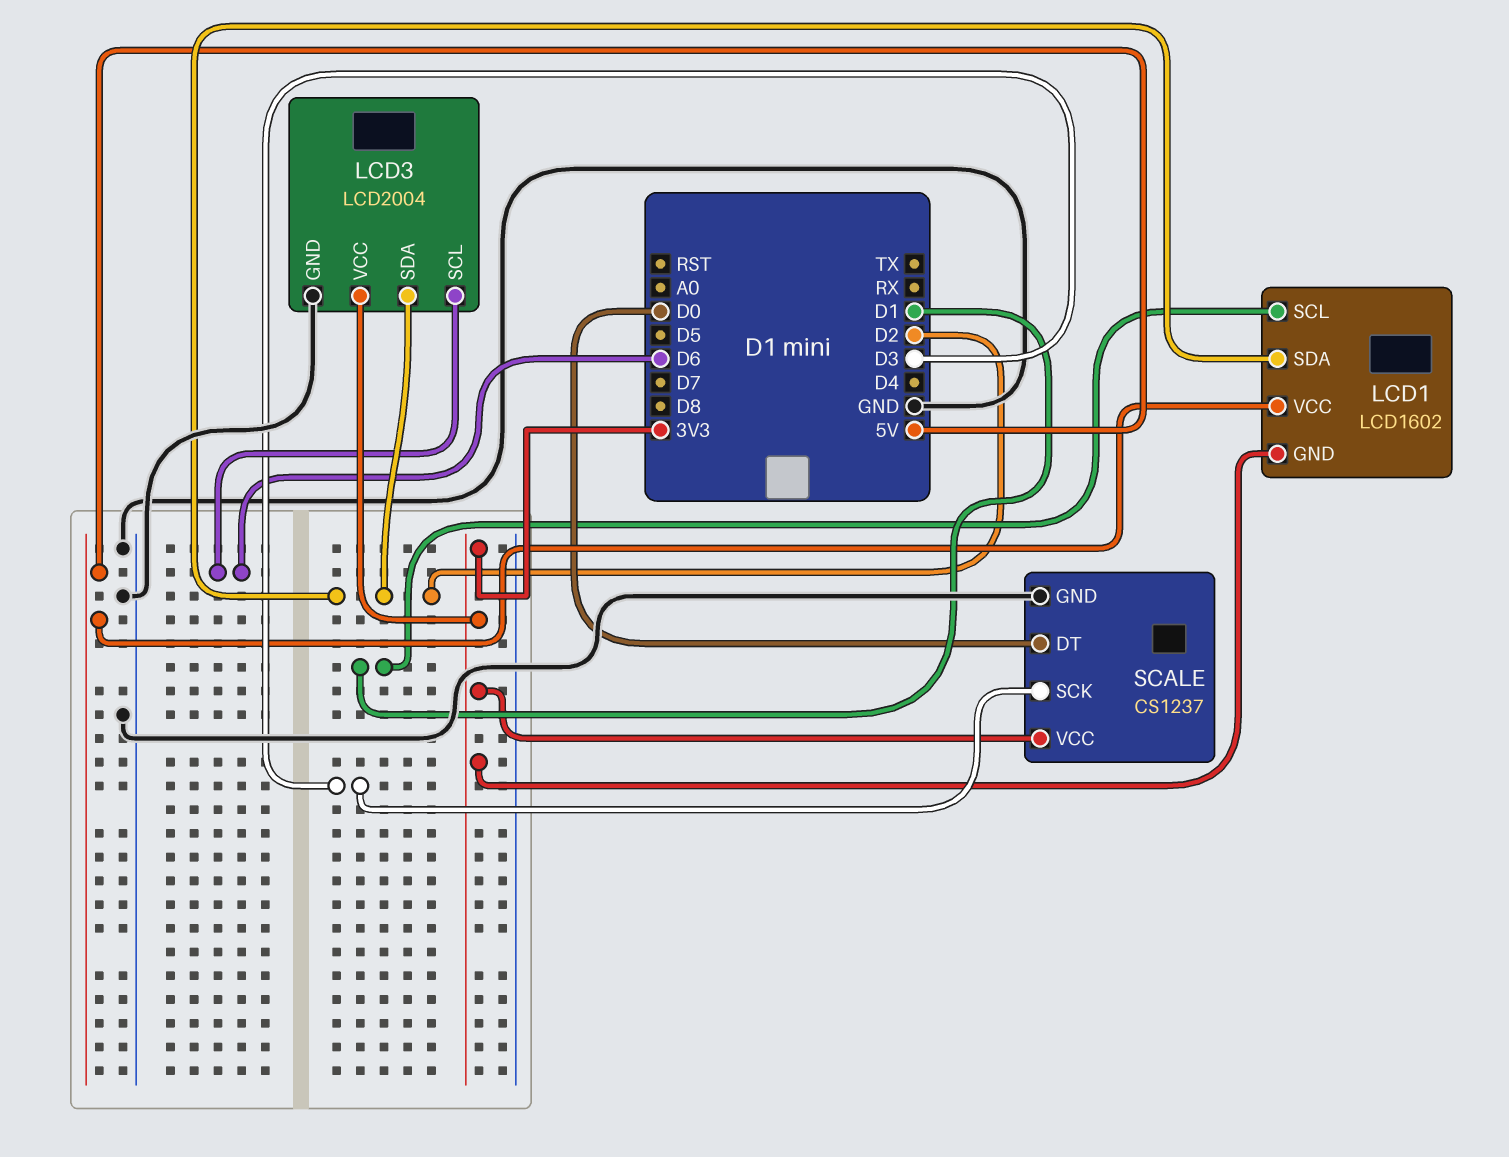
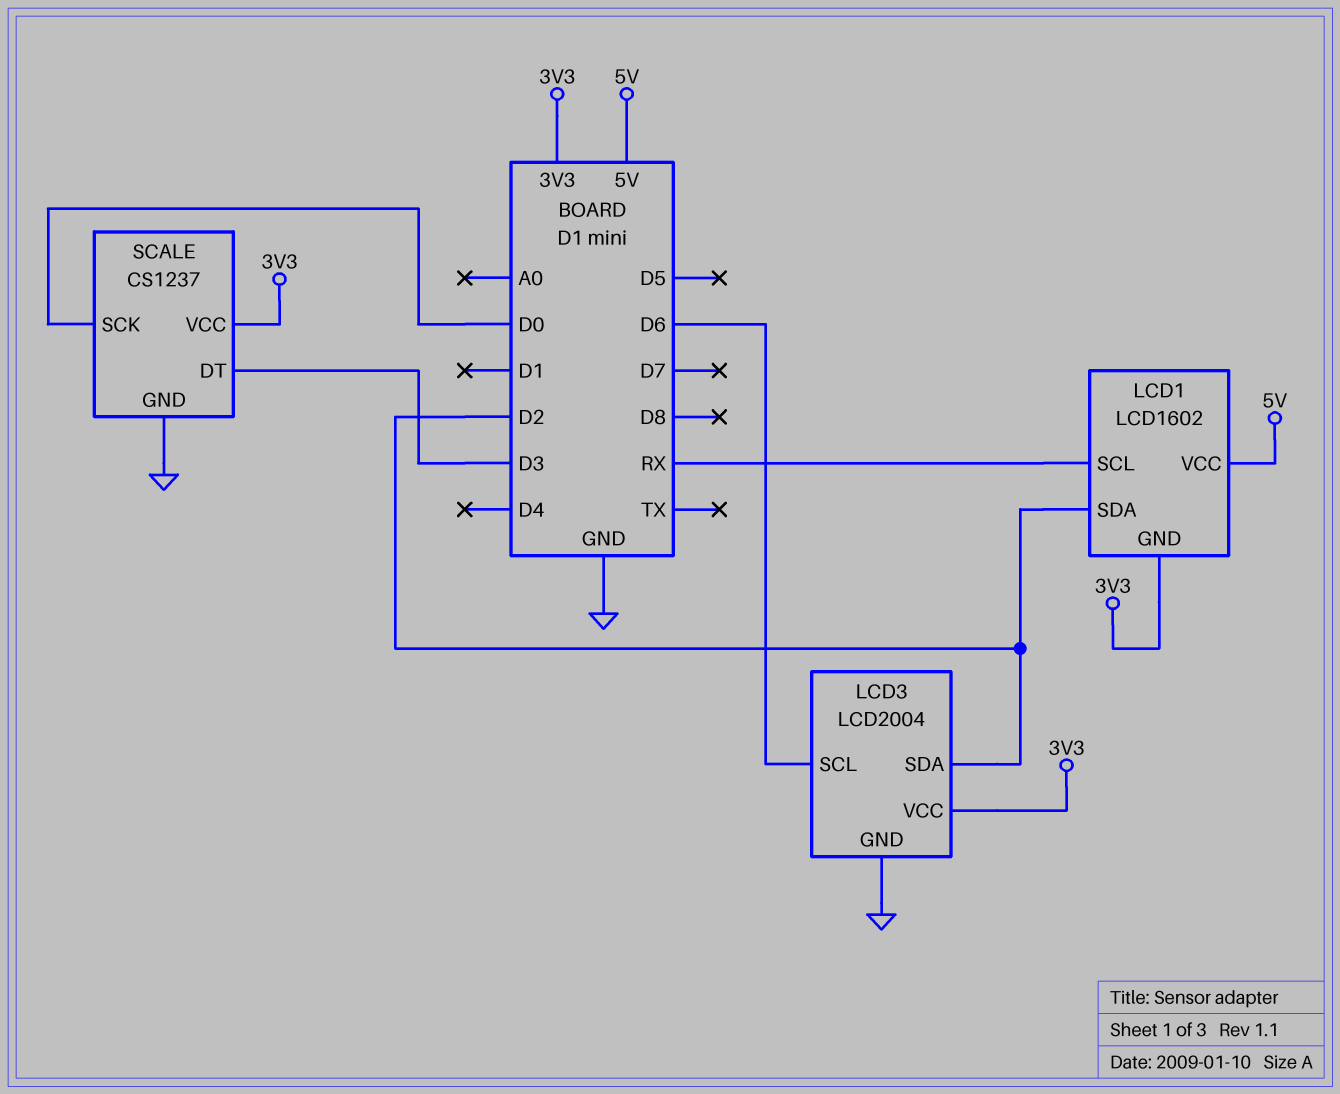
LCD1 pin SCL: D1 -> RX
SCALE pin DT: D0 -> D3
SCALE pin SCK: D3 -> D0

